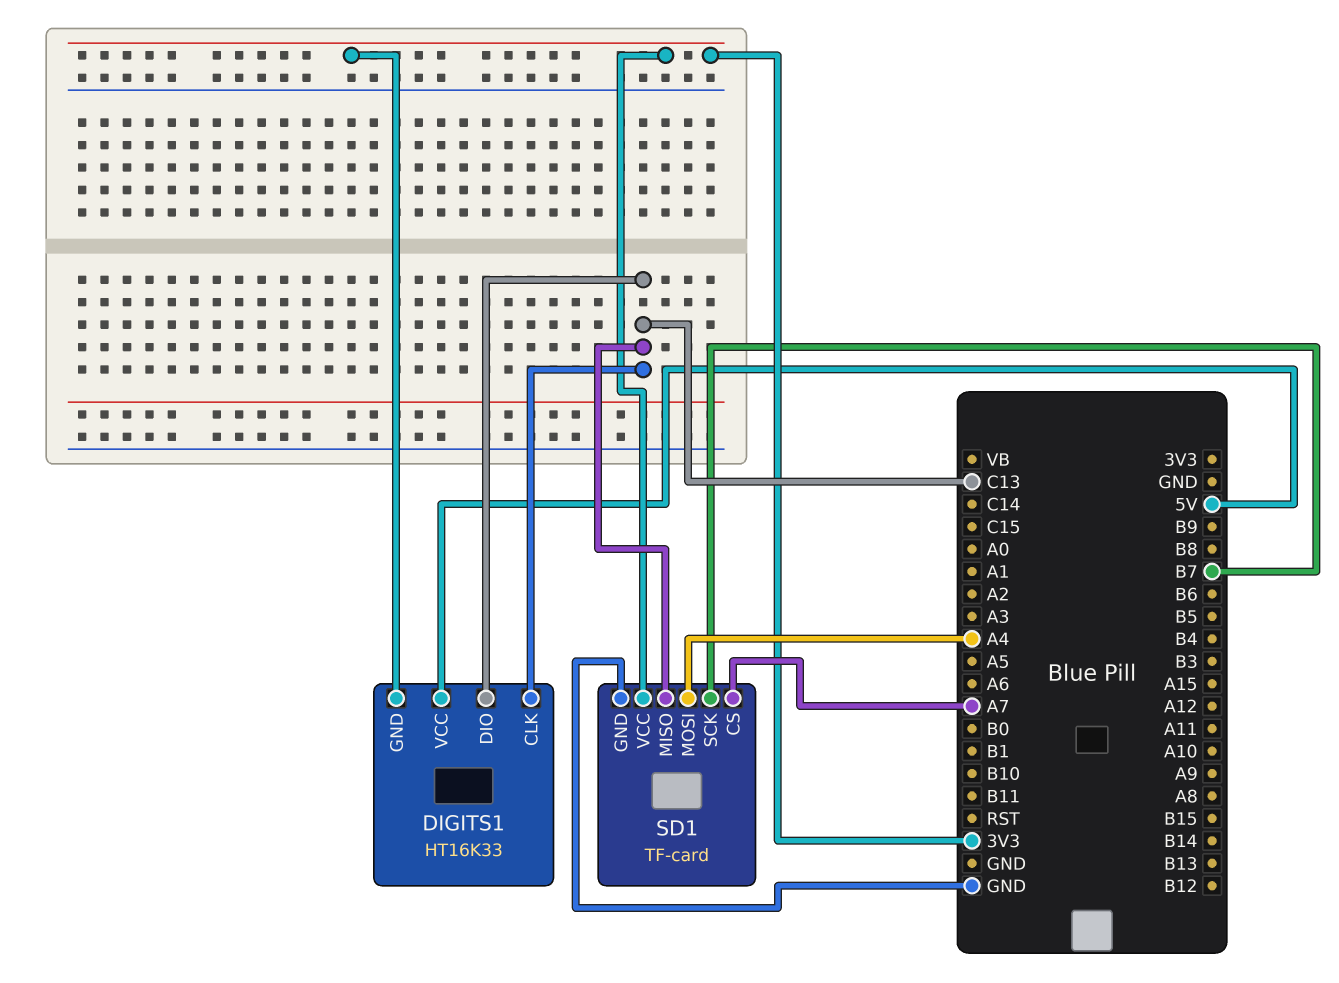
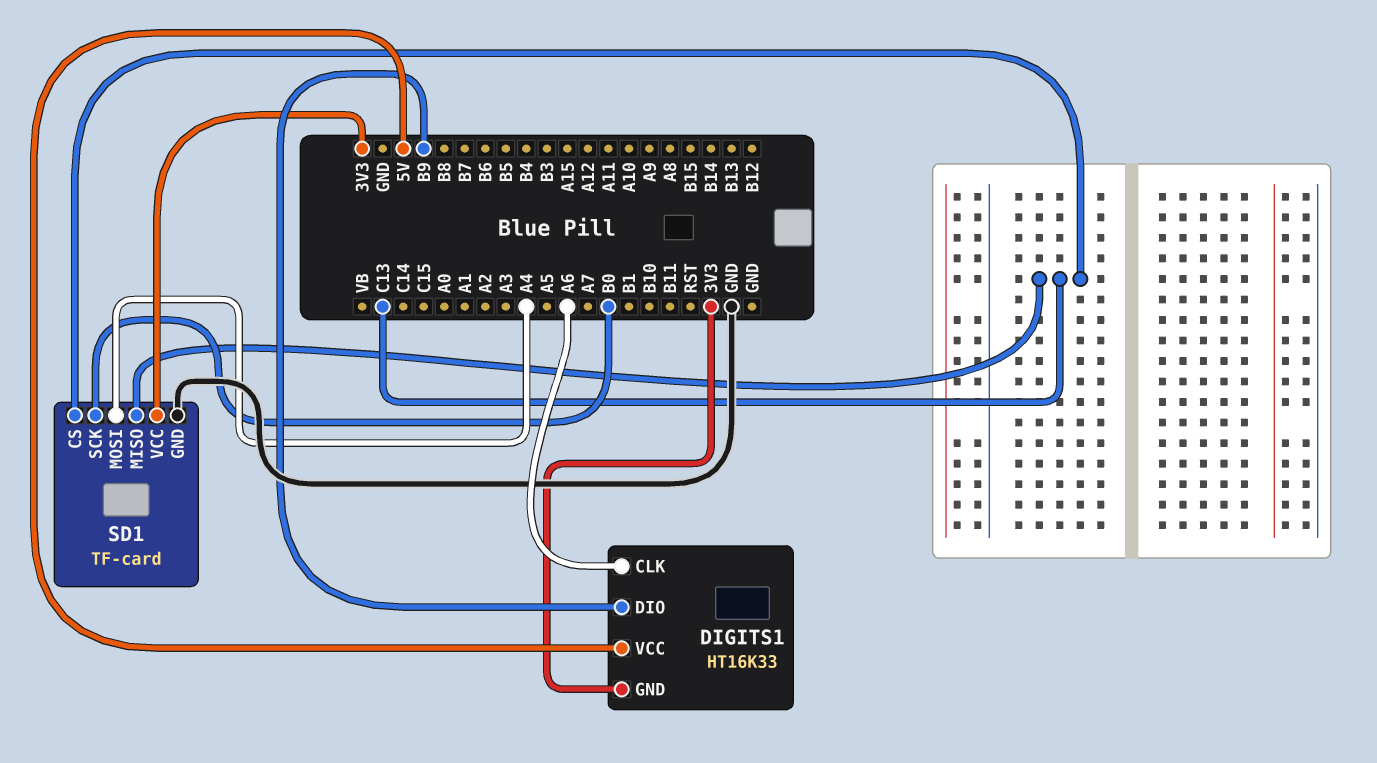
DIGITS1 pin CLK: C13 -> A6
DIGITS1 pin DIO: C13 -> B9
SD1 pin CS: A7 -> C13
SD1 pin SCK: B7 -> B0

